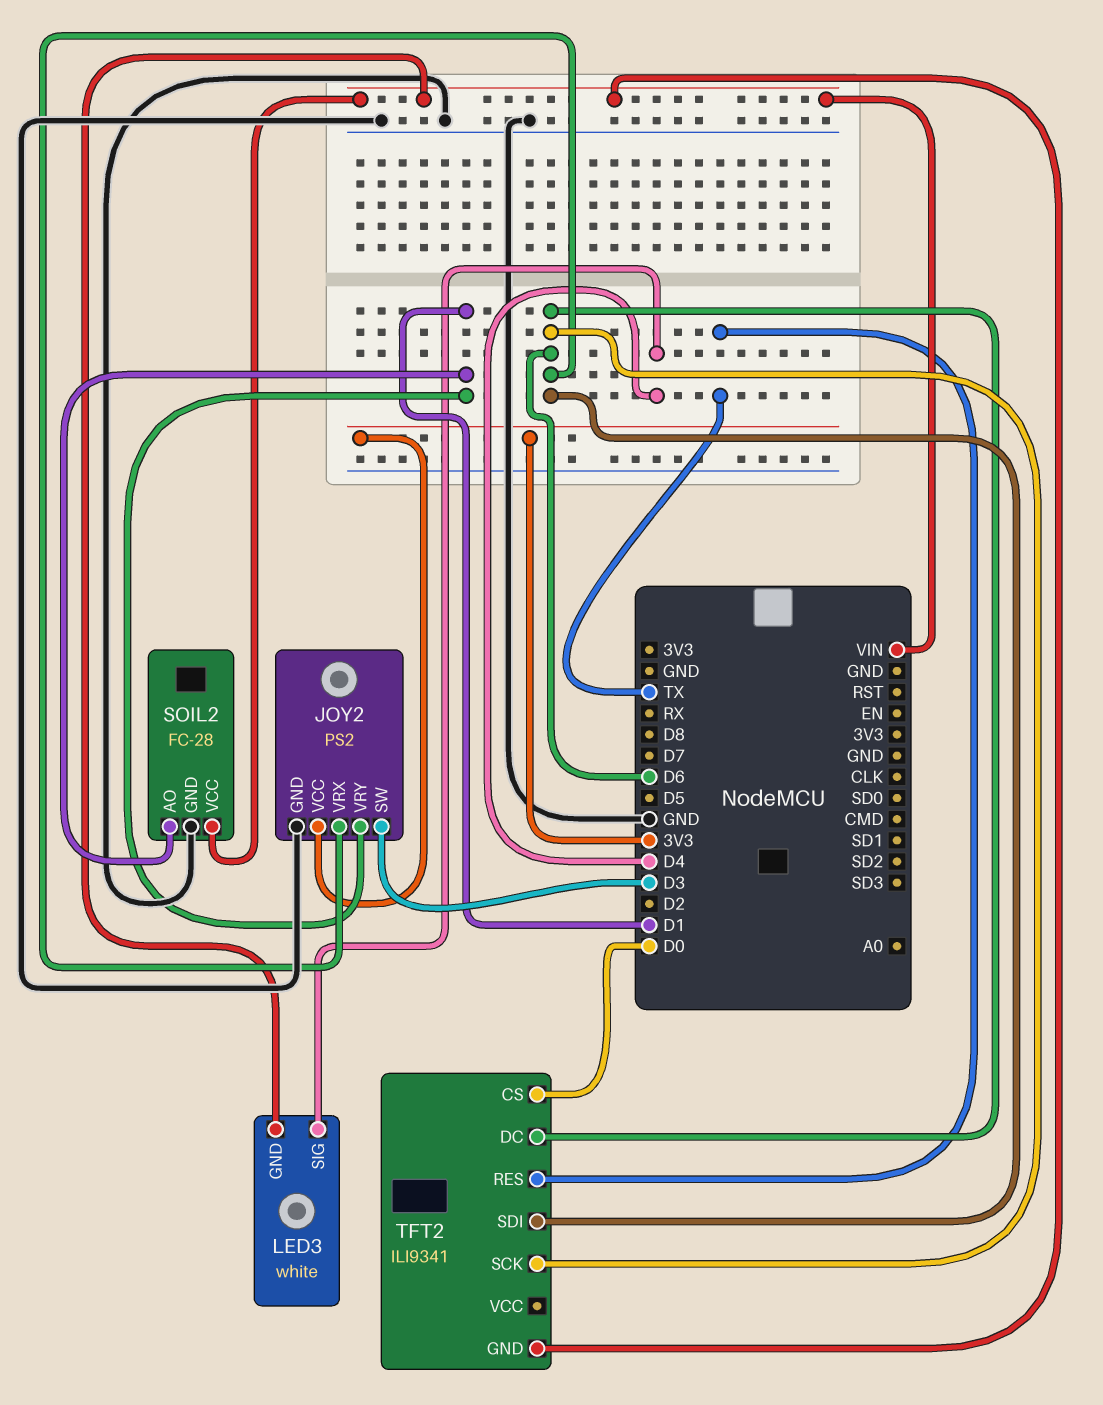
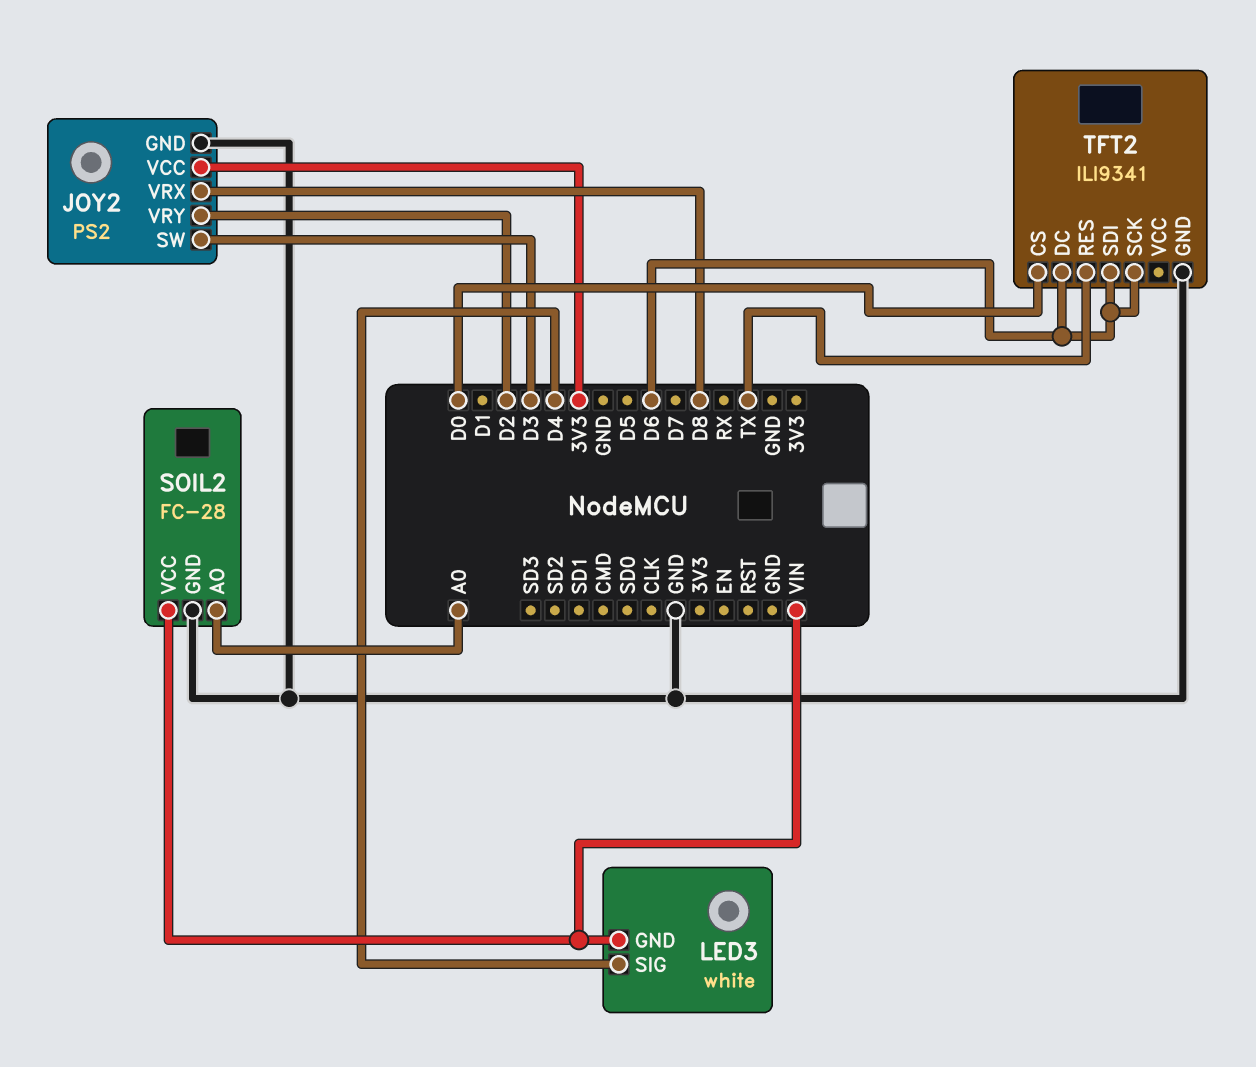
JOY2 pin VRX: D6 -> D8
JOY2 pin VRY: D1 -> D2
SOIL2 pin AO: D1 -> A0
TFT2 pin GND: VIN -> GND

